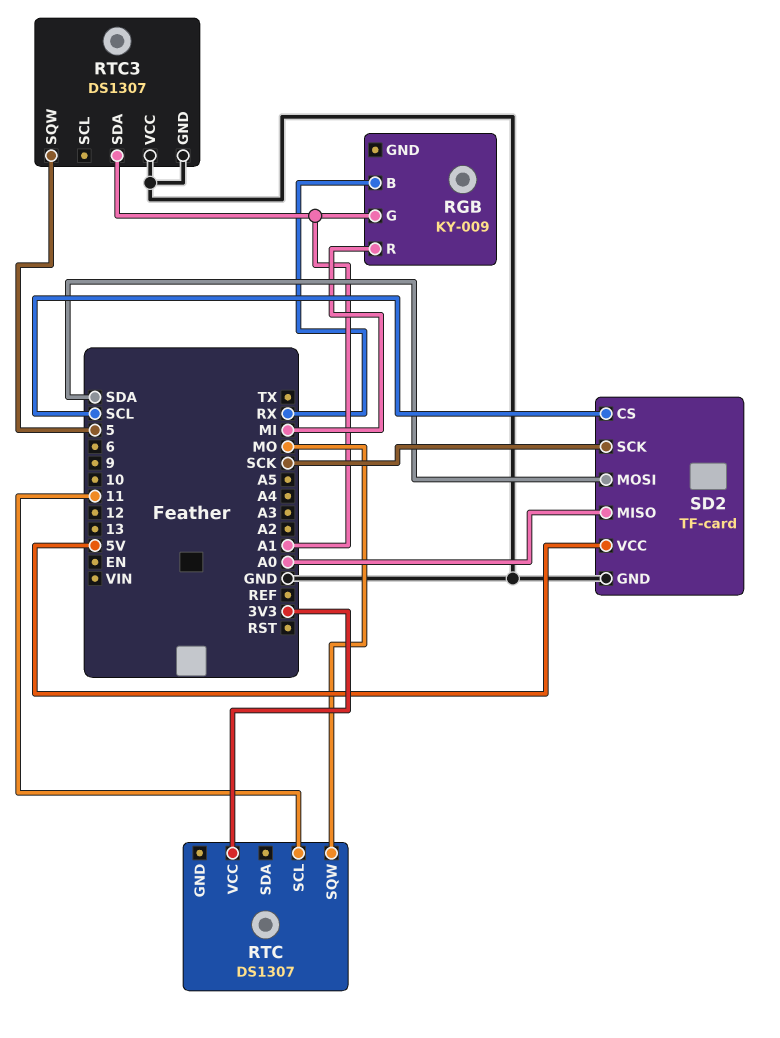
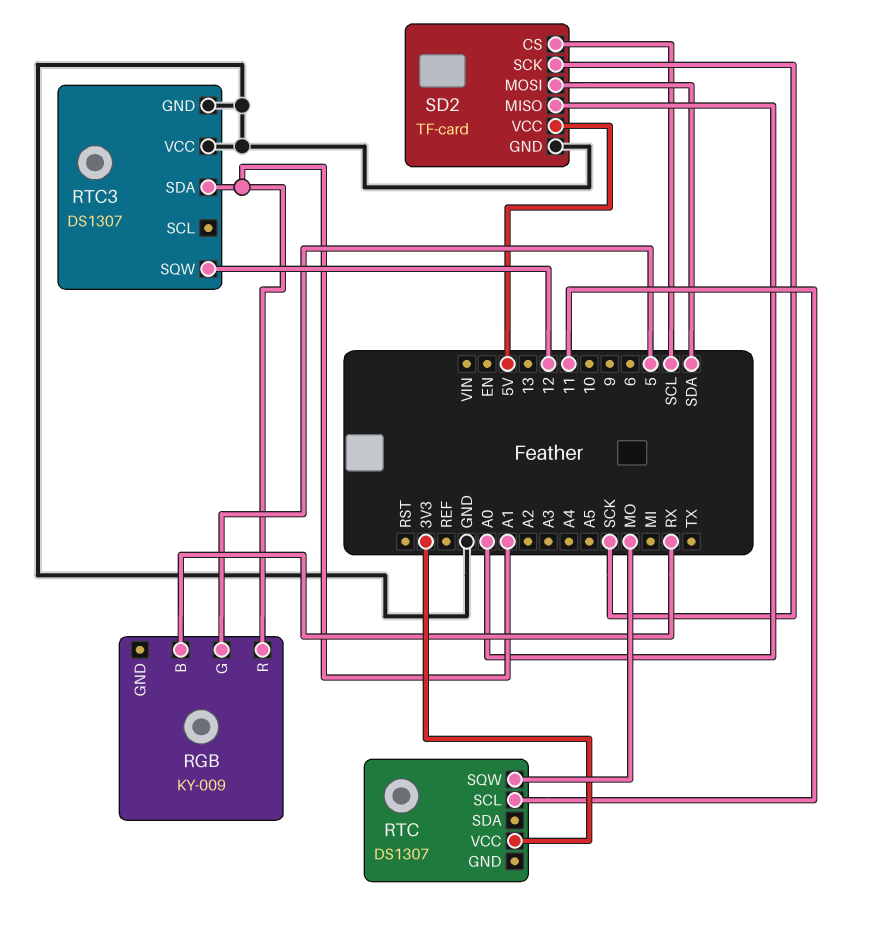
RGB pin G: A1 -> 5
RGB pin R: MI -> A1
RTC3 pin SQW: 5 -> 12

